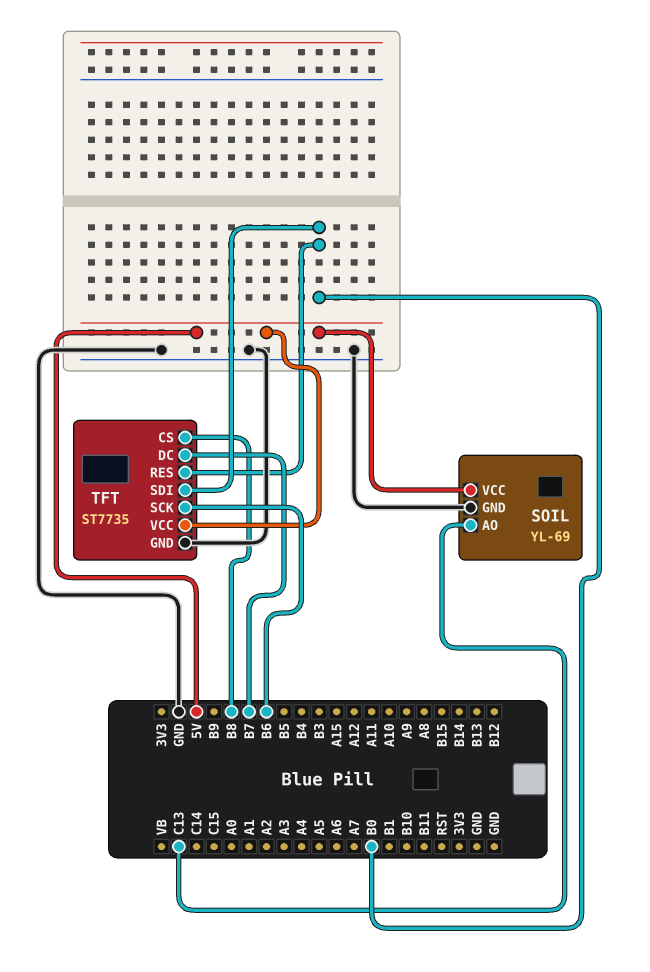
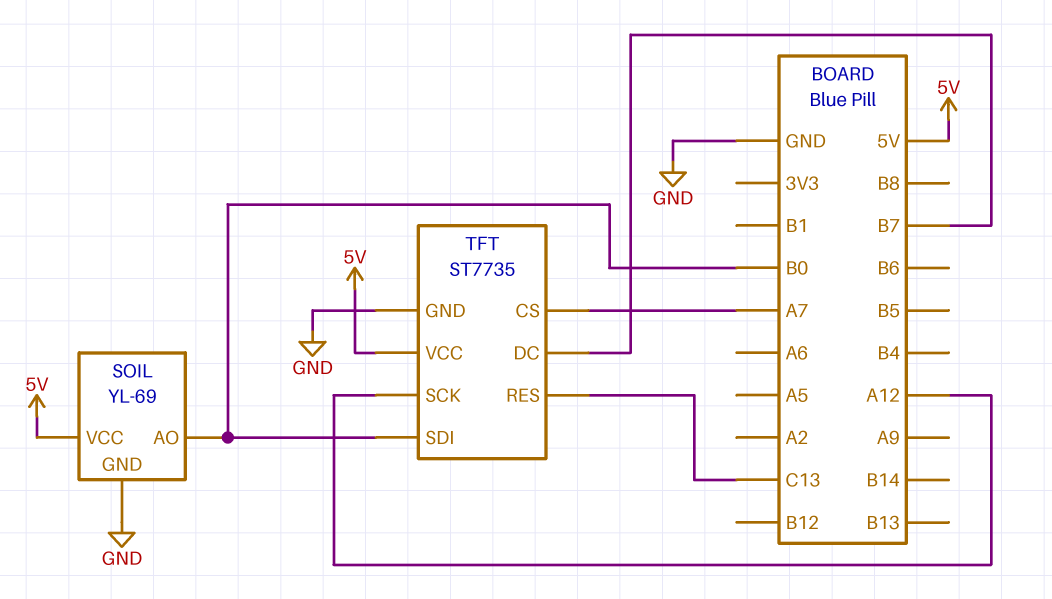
SOIL pin AO: C13 -> B0
TFT pin CS: B8 -> A7
TFT pin RES: B0 -> C13
TFT pin SCK: B6 -> A12

